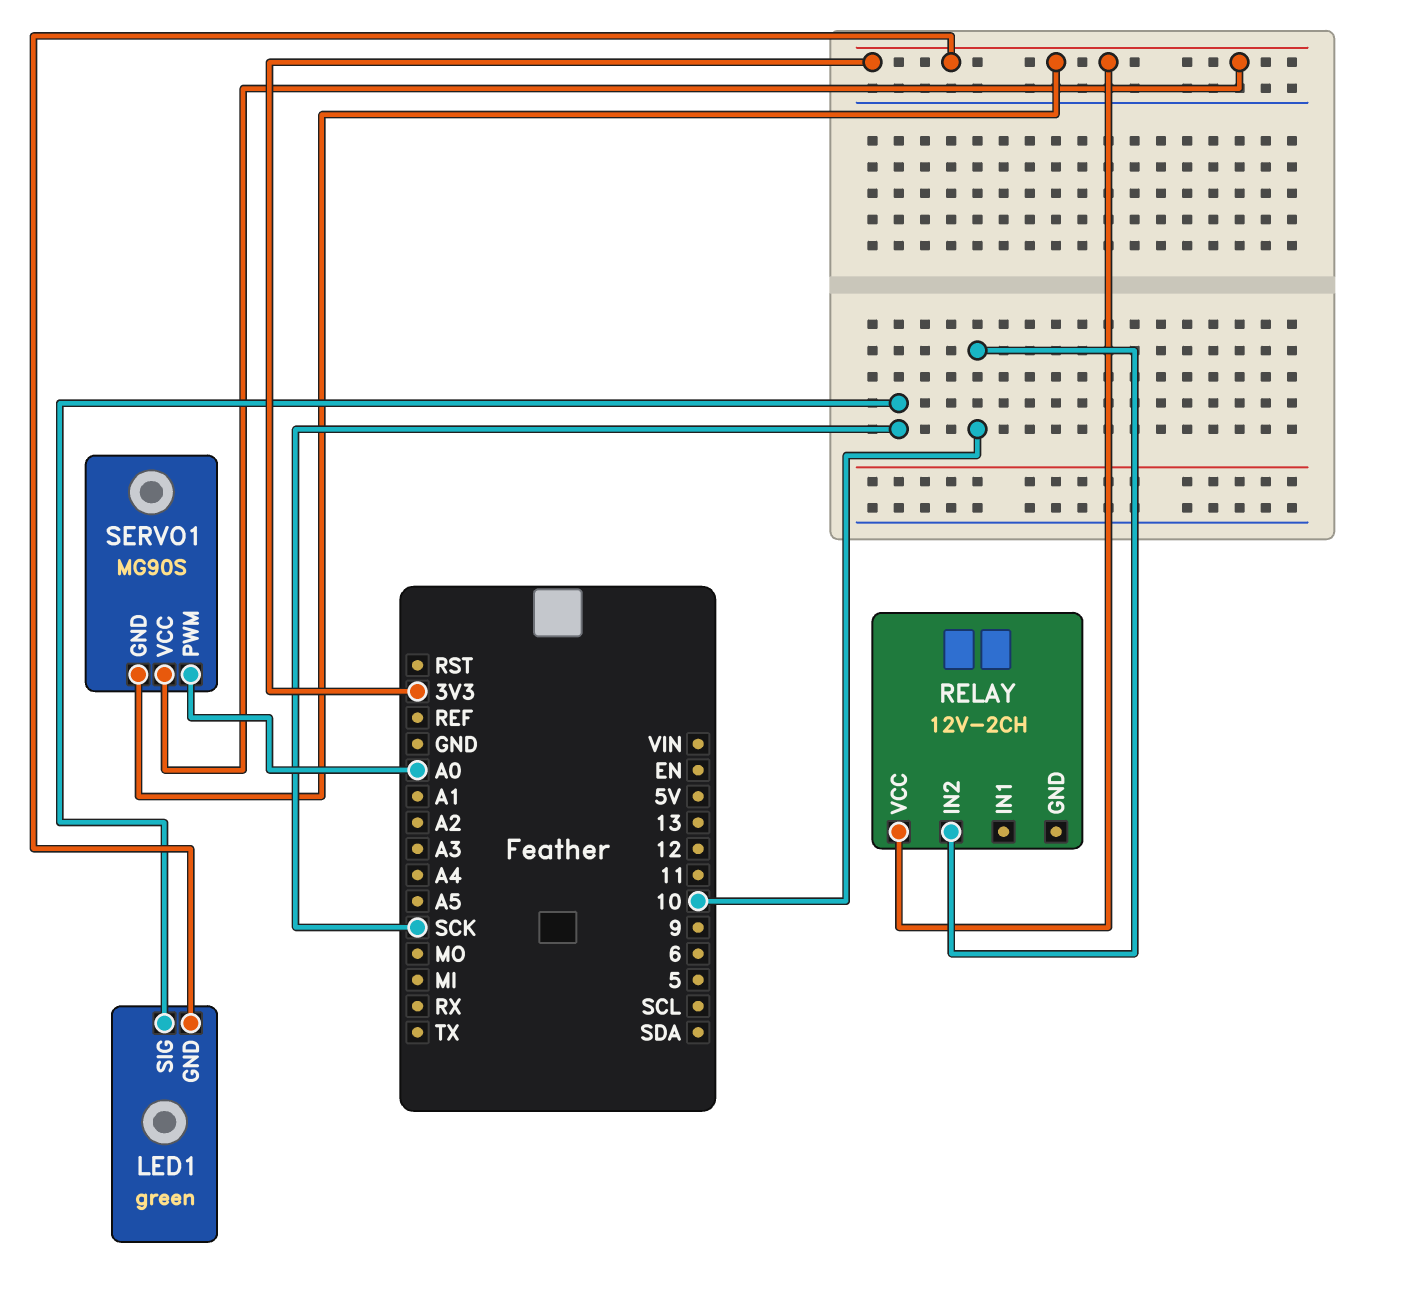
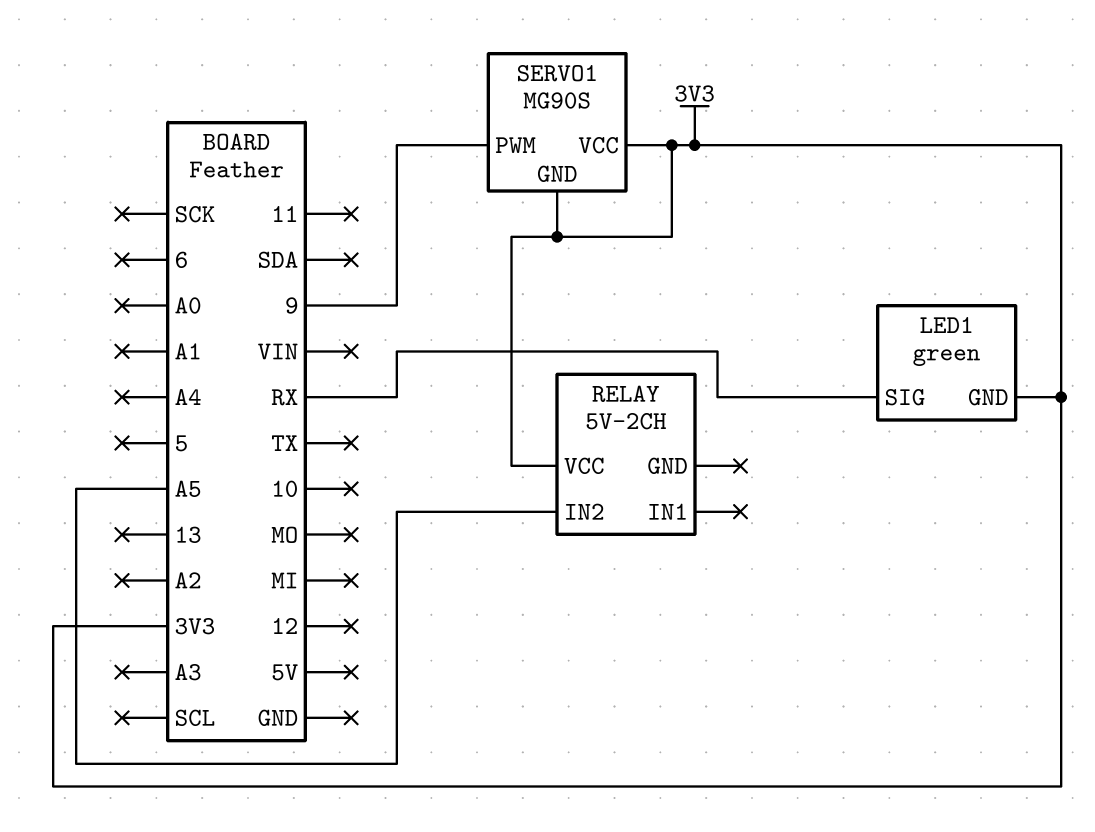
LED1 pin SIG: SCK -> RX
RELAY: 12V-2CH -> 5V-2CH
RELAY pin IN2: 10 -> A5
SERVO1 pin PWM: A0 -> 9

